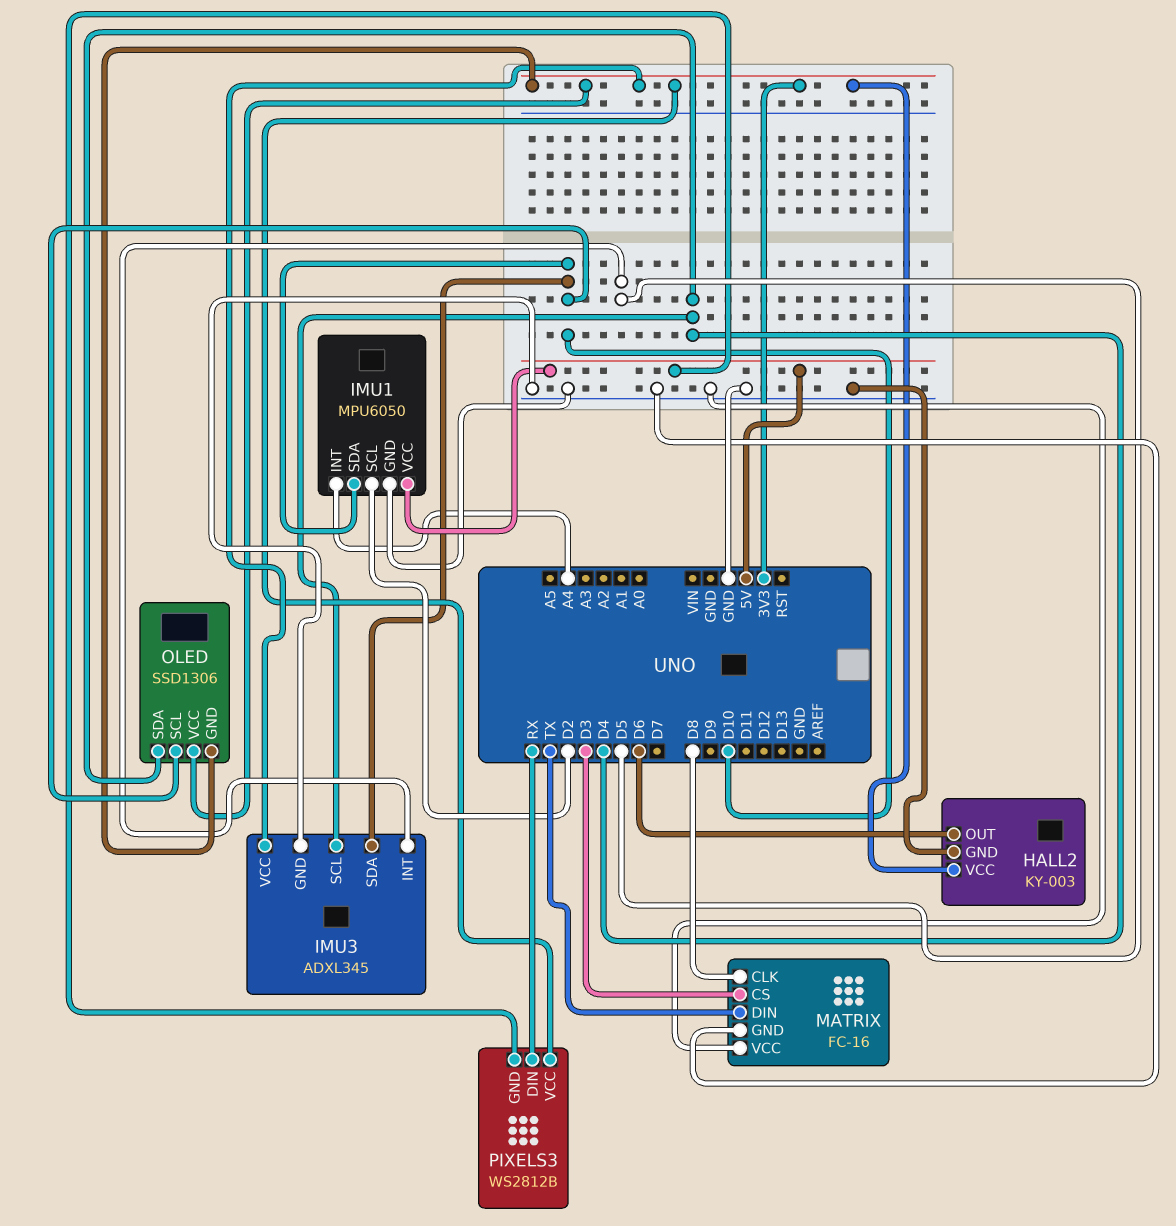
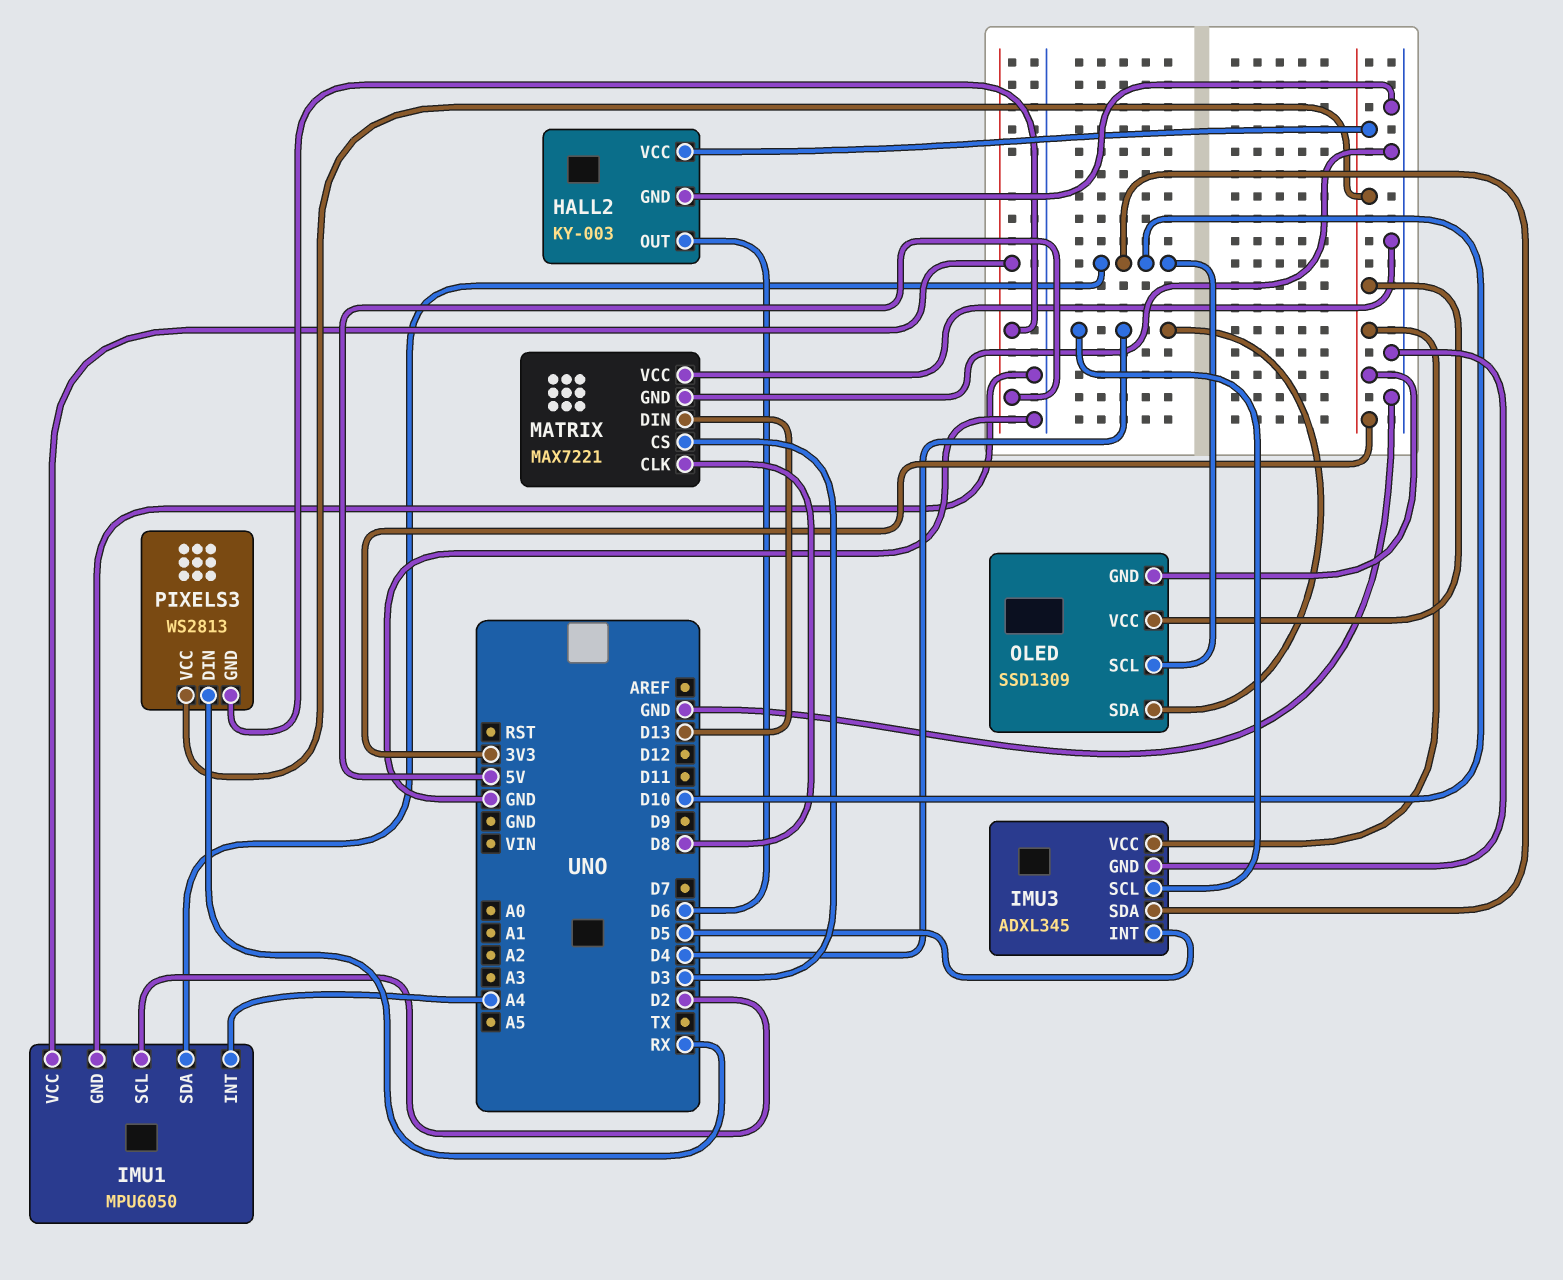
MATRIX: FC-16 -> MAX7221
MATRIX pin DIN: TX -> D13
OLED: SSD1306 -> SSD1309
PIXELS3: WS2812B -> WS2813

